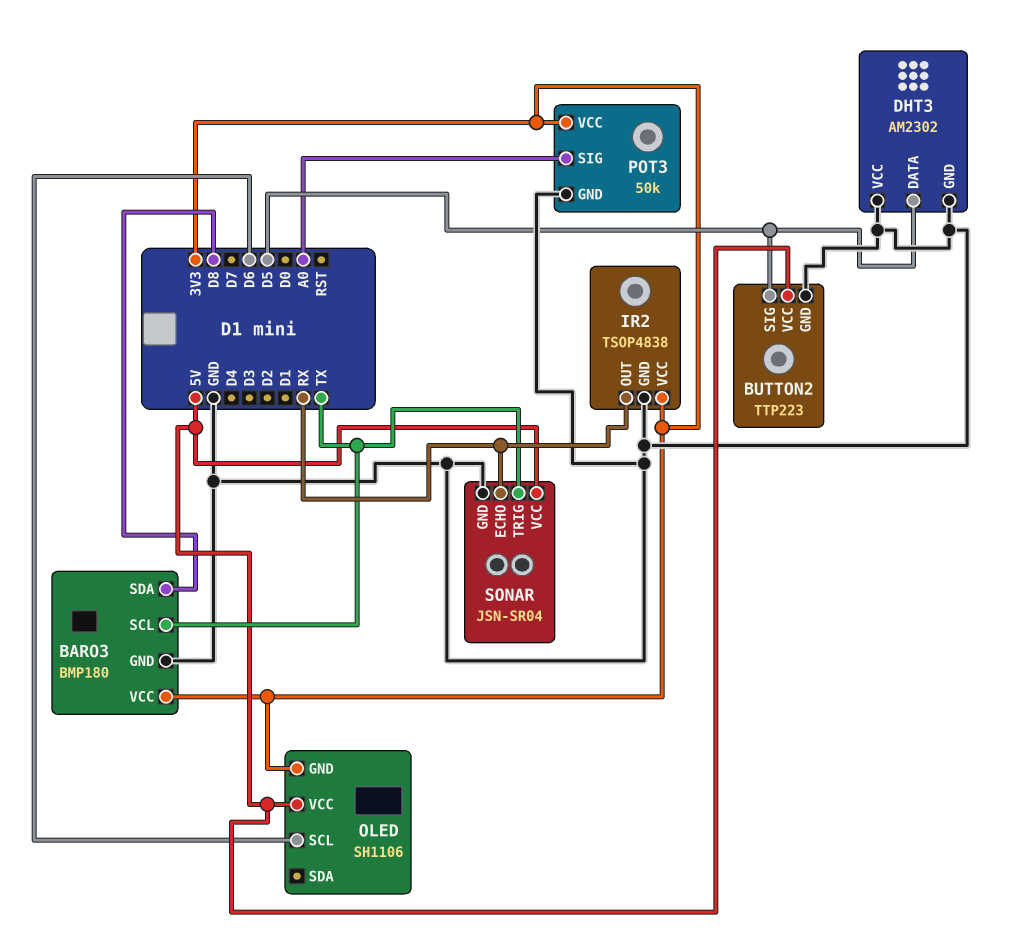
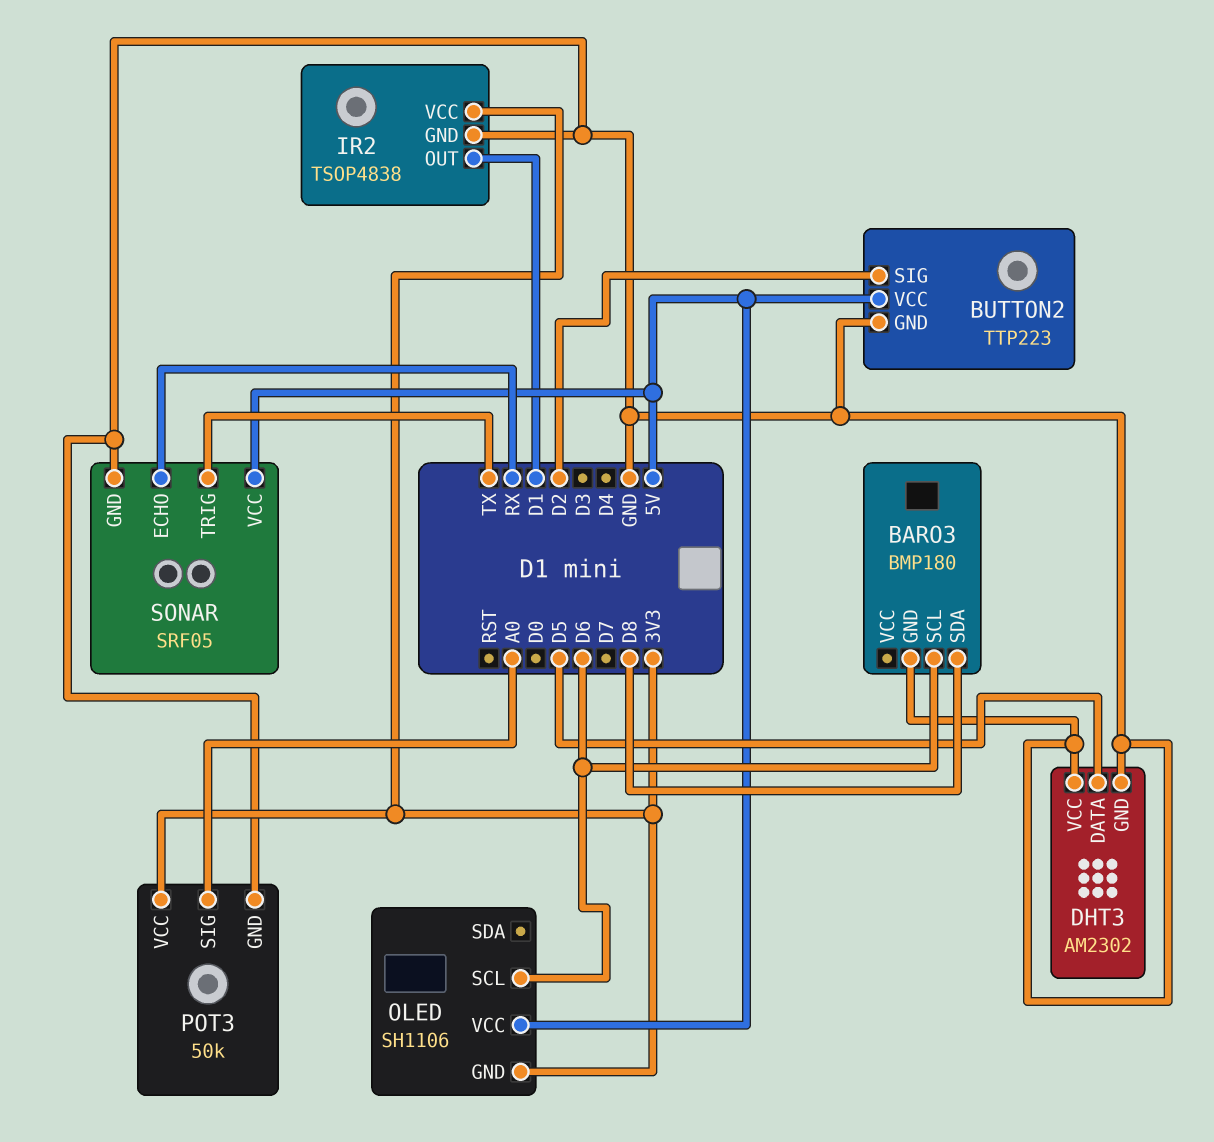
BARO3 pin SCL: TX -> D6
BARO3 pin VCC: 3V3 -> none
BUTTON2 pin SIG: D5 -> D2
IR2 pin OUT: RX -> D1
SONAR: JSN-SR04 -> SRF05

